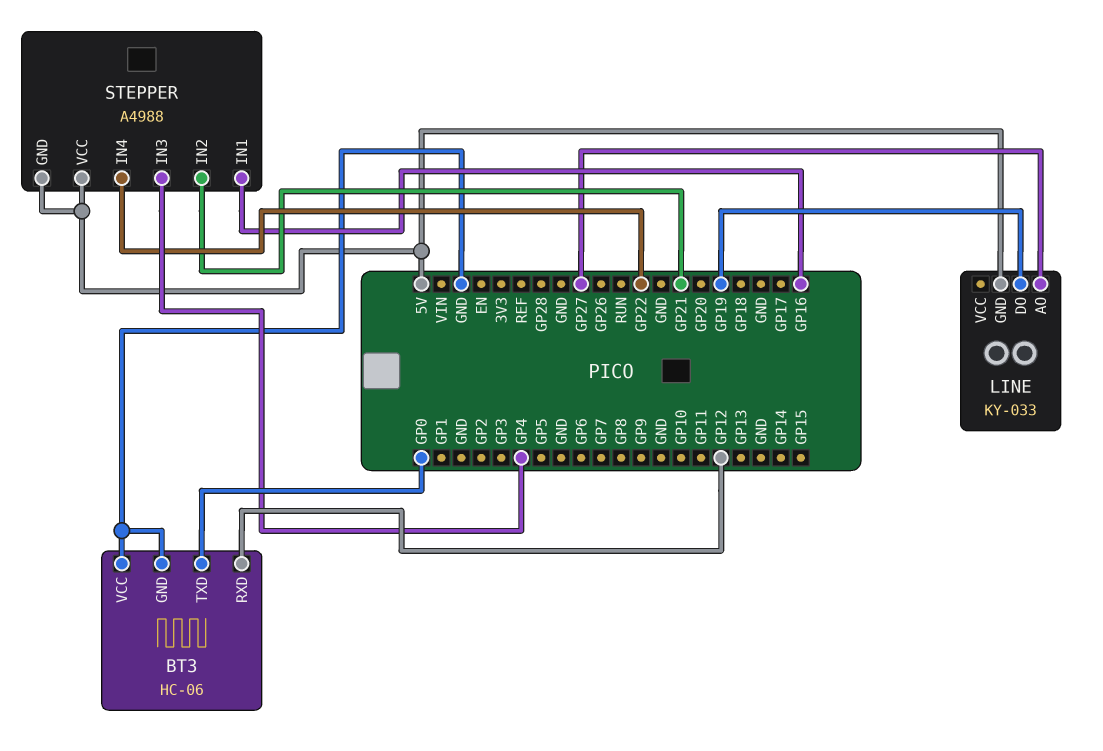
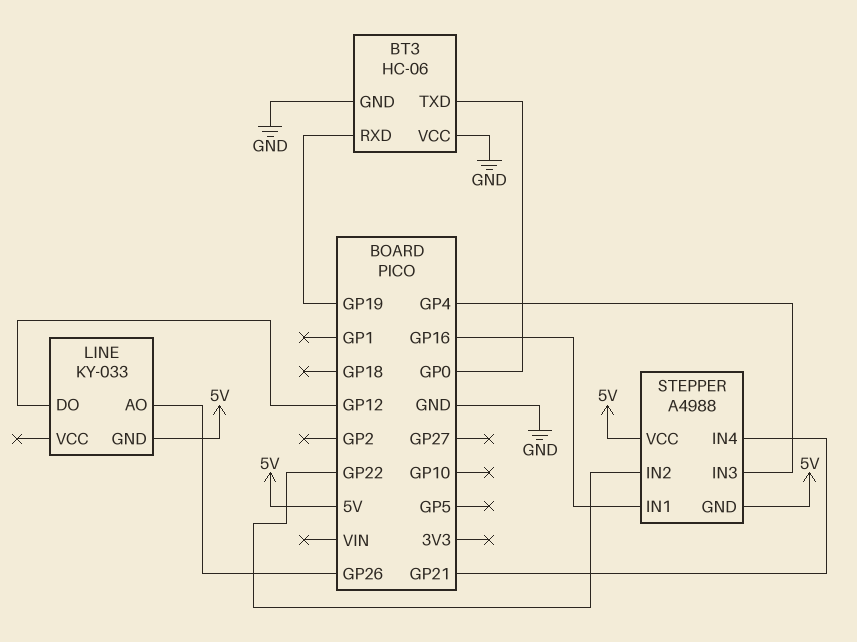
BT3 pin RXD: GP12 -> GP19
LINE pin AO: GP27 -> GP26
LINE pin DO: GP19 -> GP12
STEPPER pin IN2: GP21 -> GP22
STEPPER pin IN4: GP22 -> GP21

